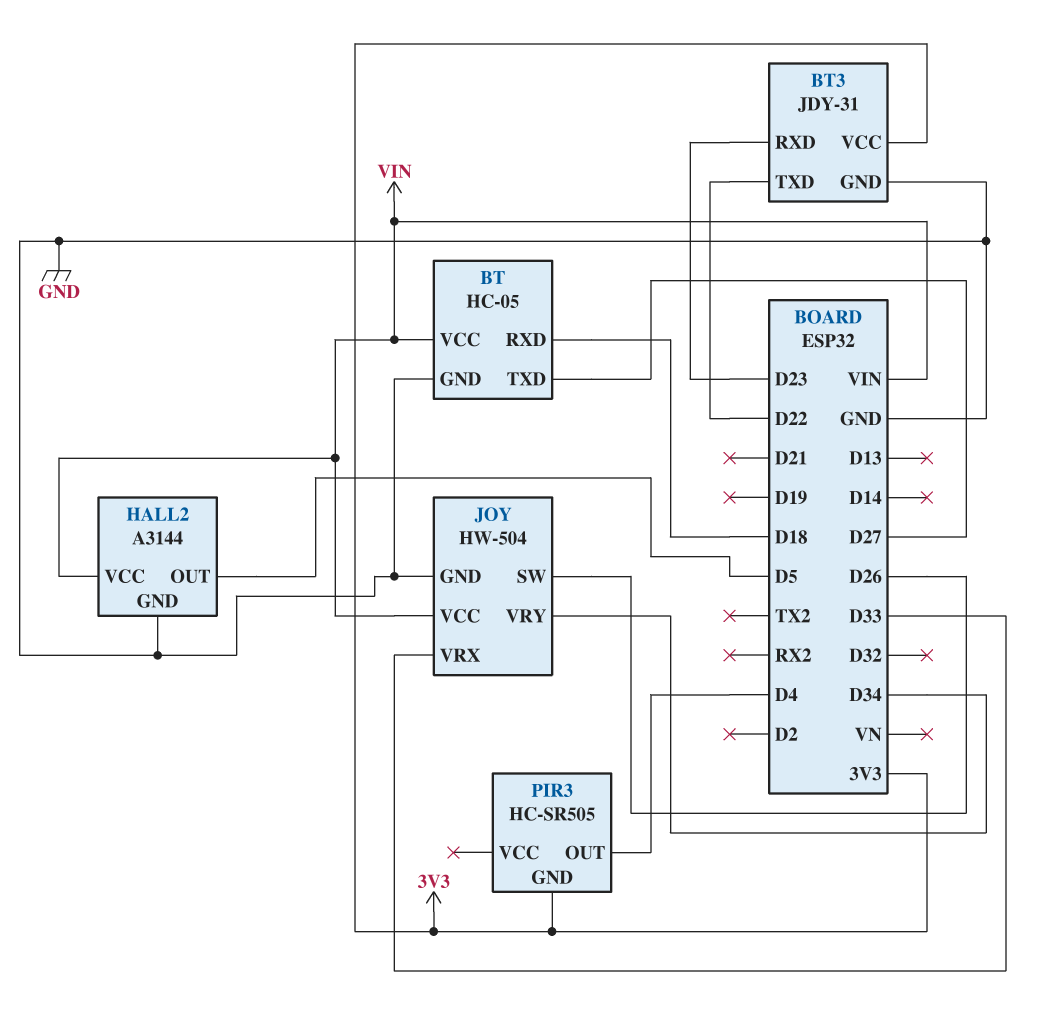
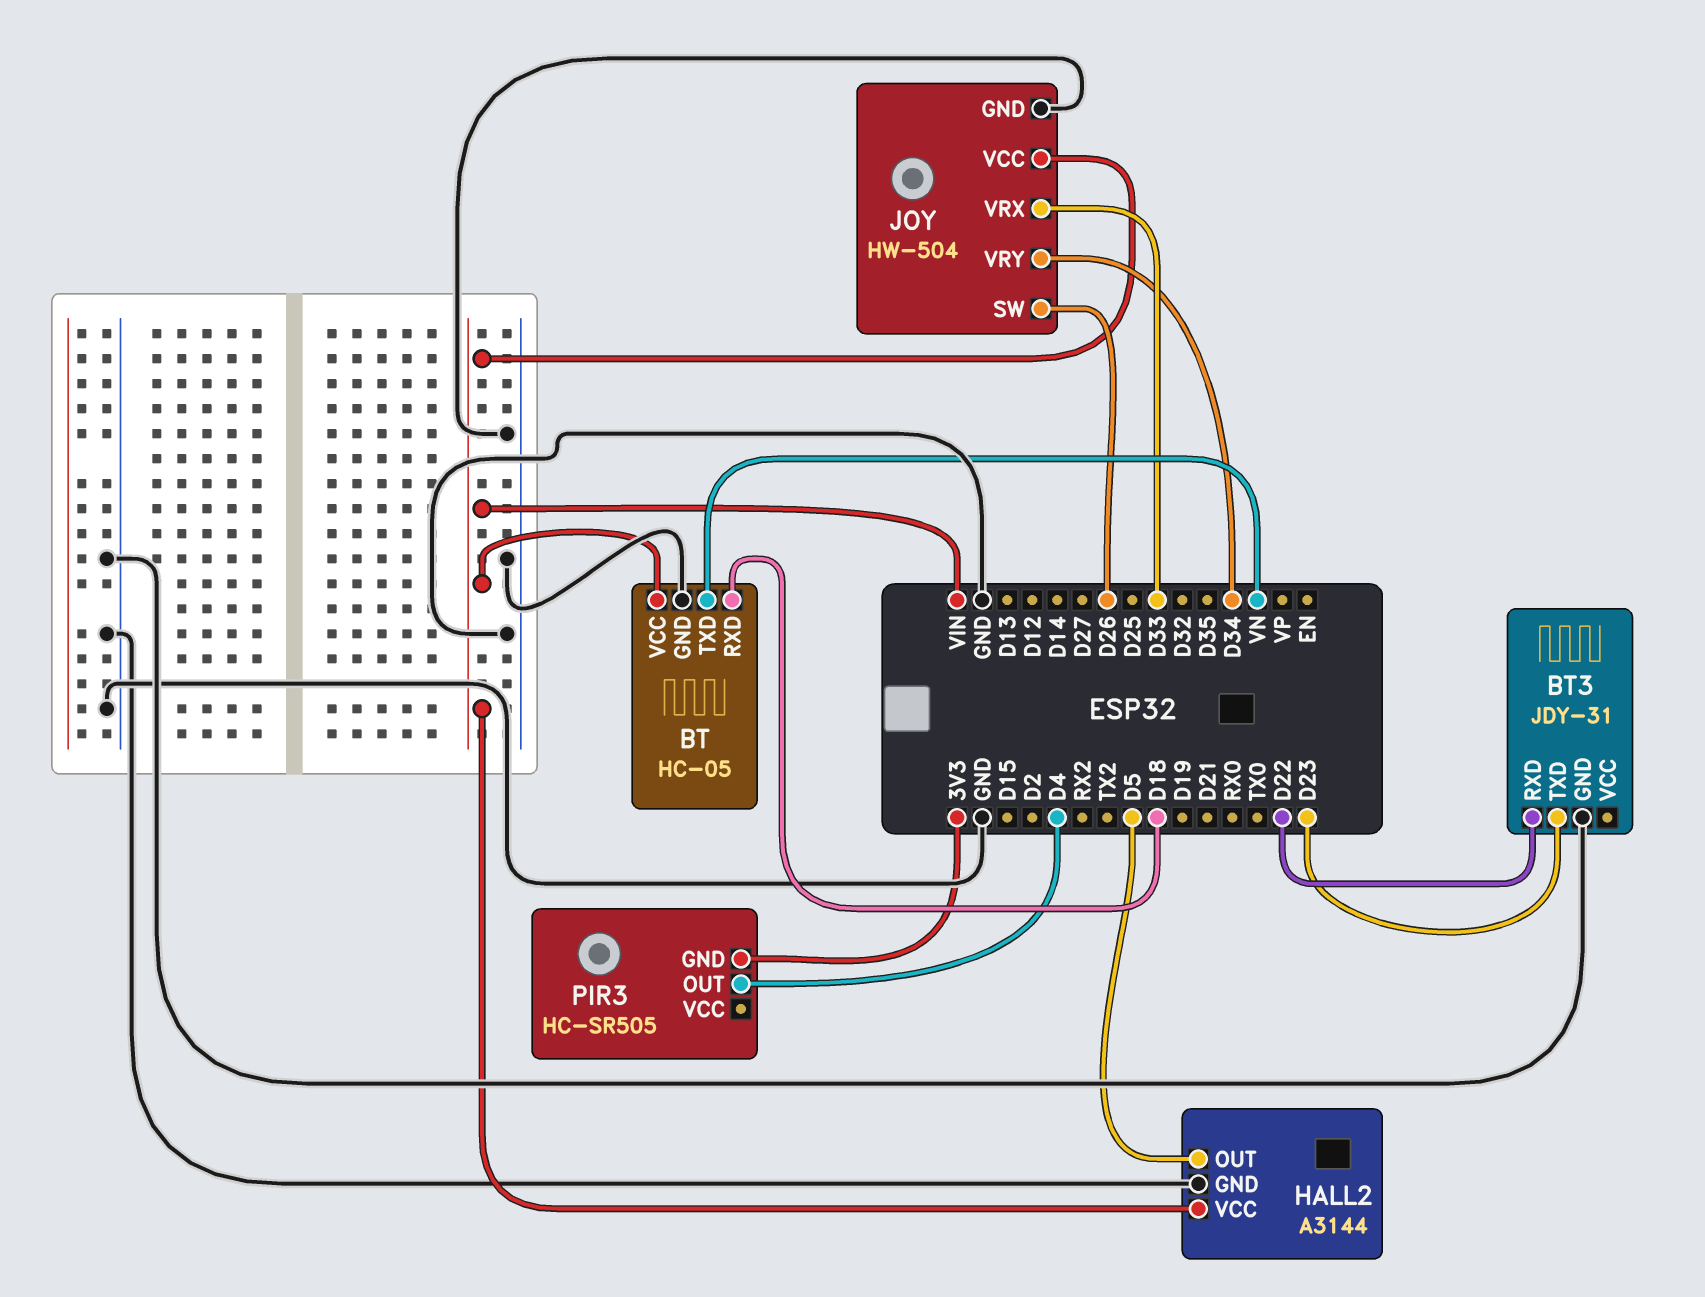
BT pin TXD: D27 -> VN
BT3 pin RXD: D23 -> D22
BT3 pin TXD: D22 -> D23
BT3 pin VCC: 3V3 -> none

